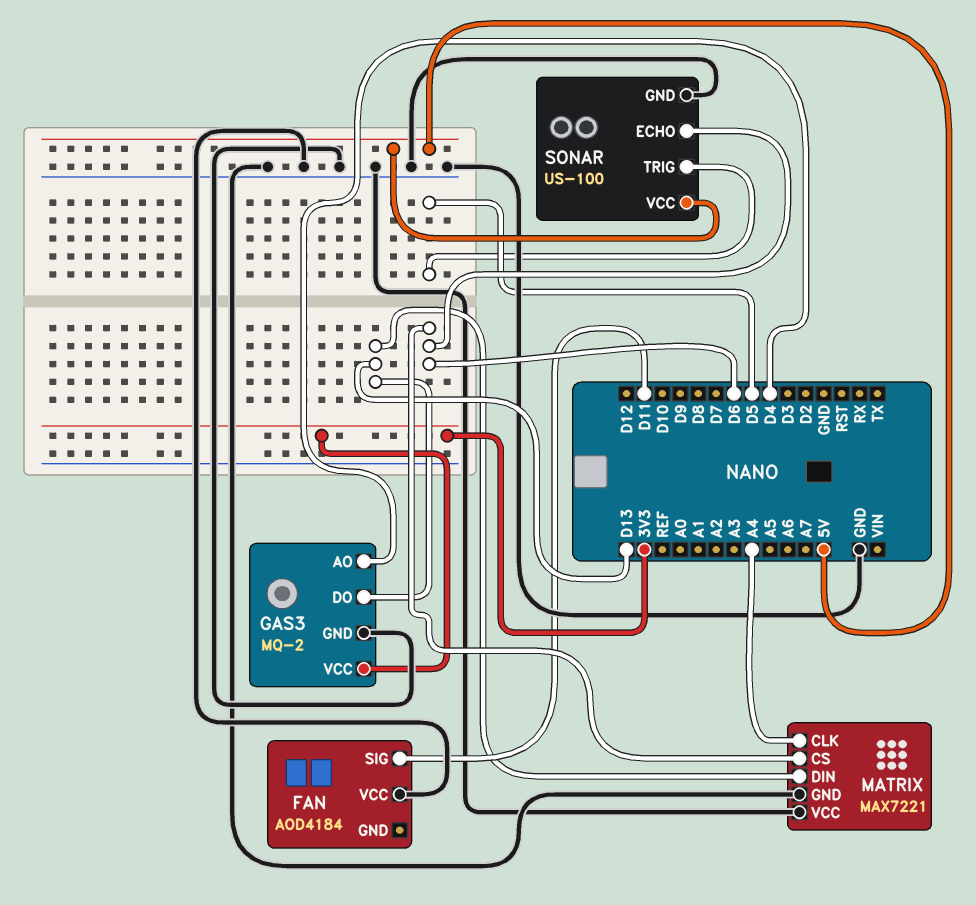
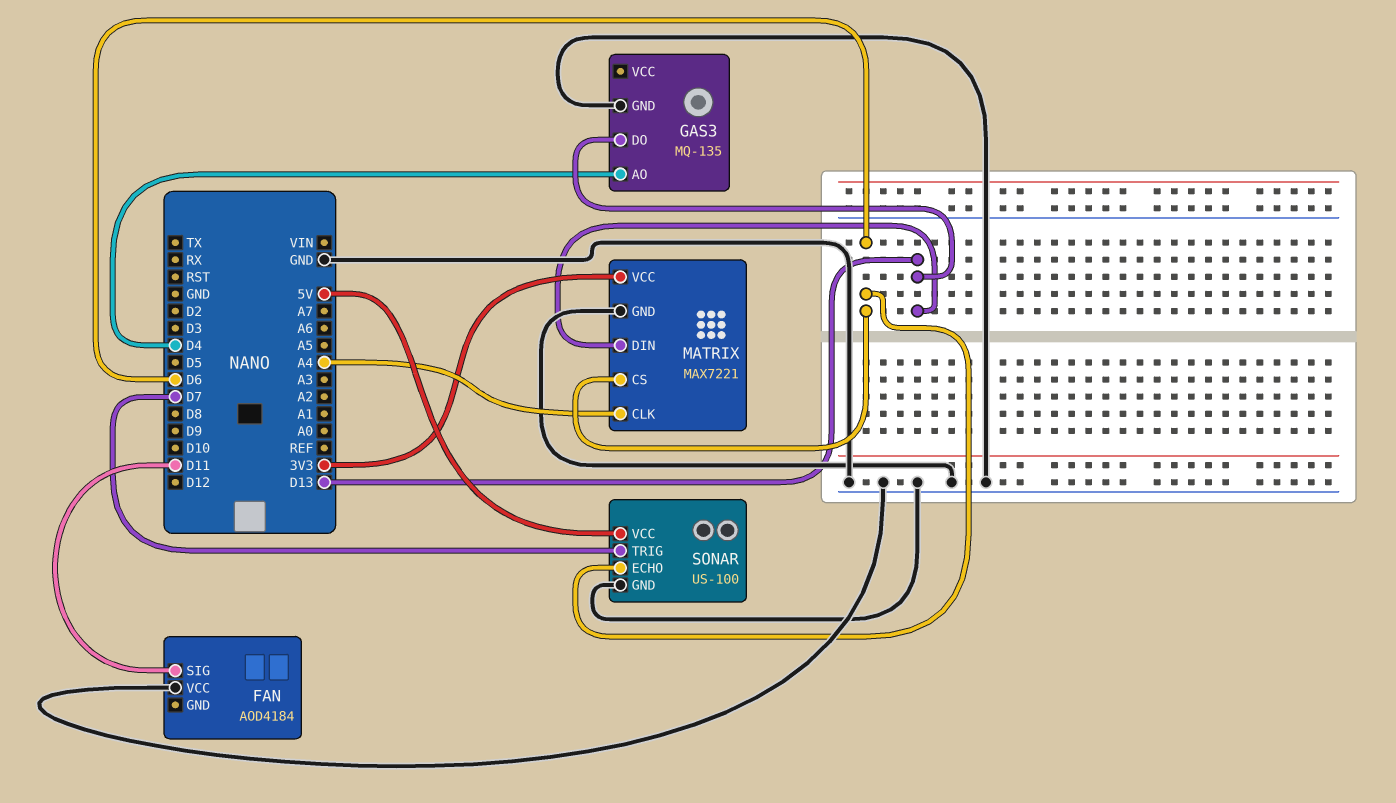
GAS3: MQ-2 -> MQ-135
GAS3 pin VCC: 3V3 -> none
MATRIX pin VCC: GND -> 3V3
SONAR pin TRIG: D5 -> D7

